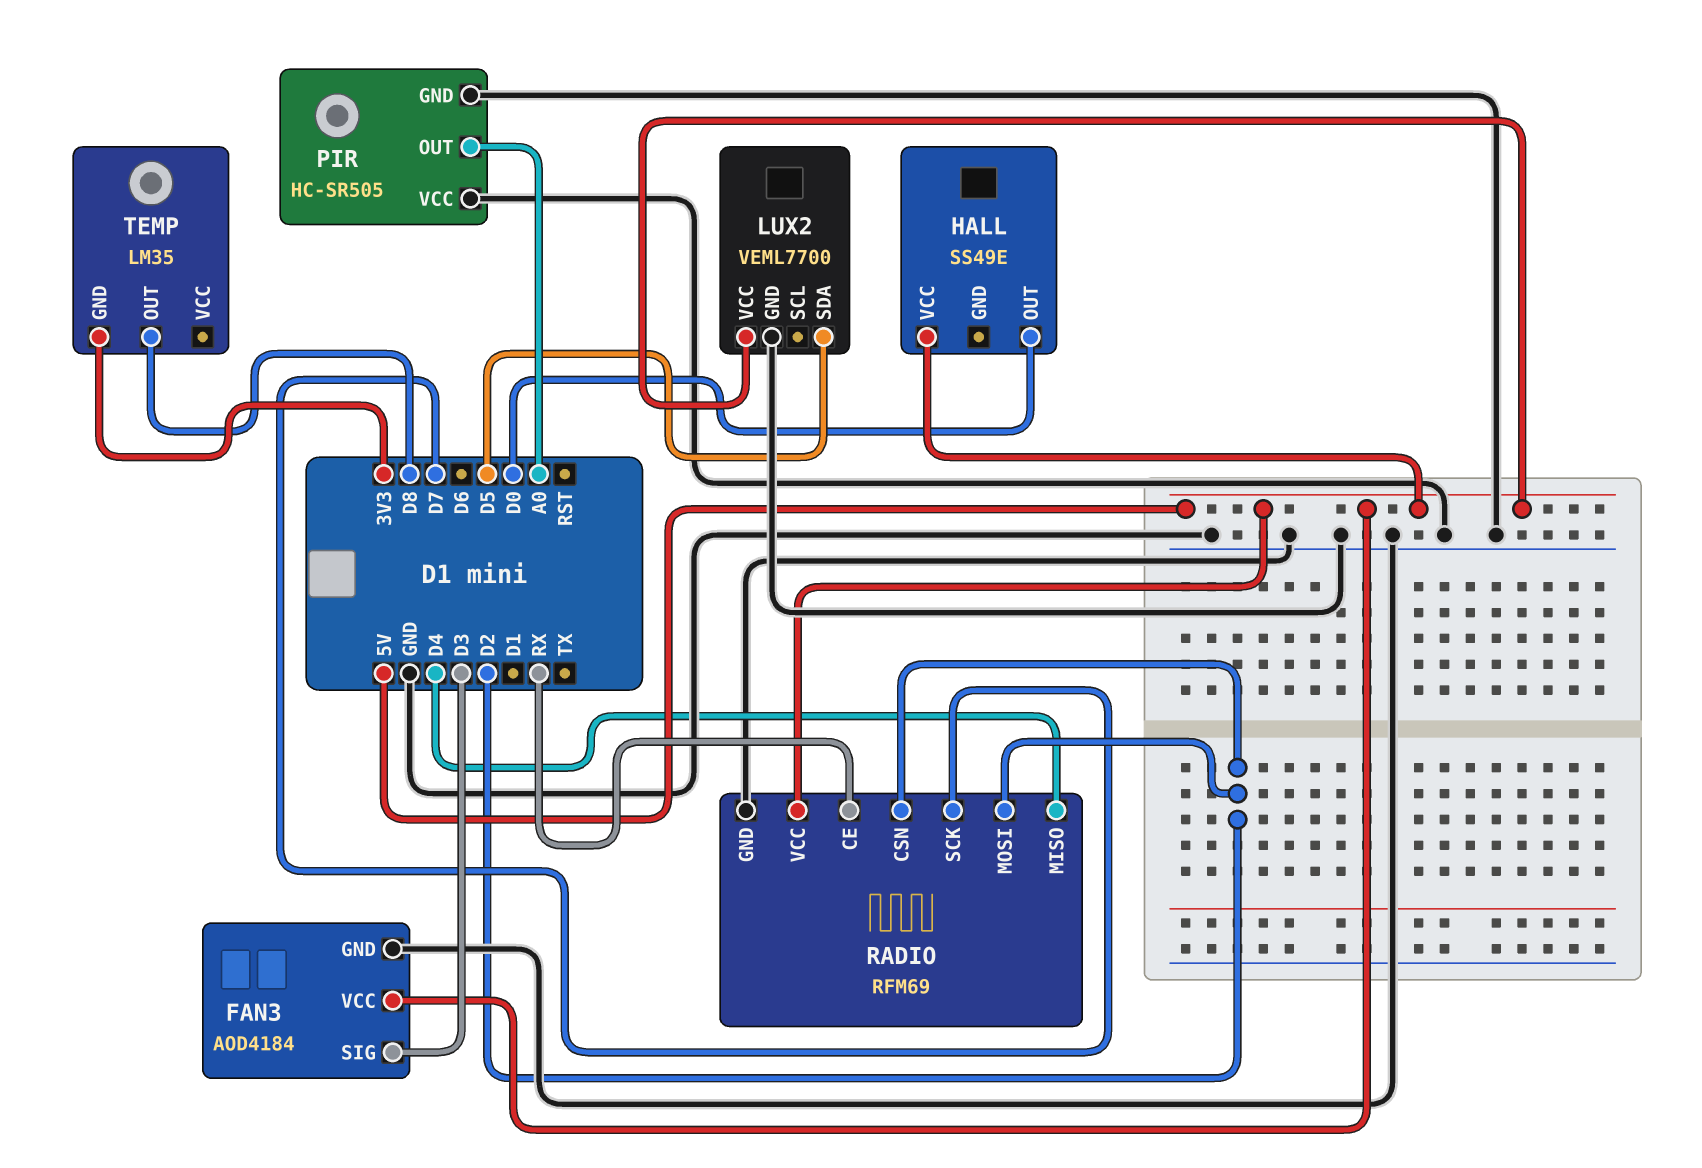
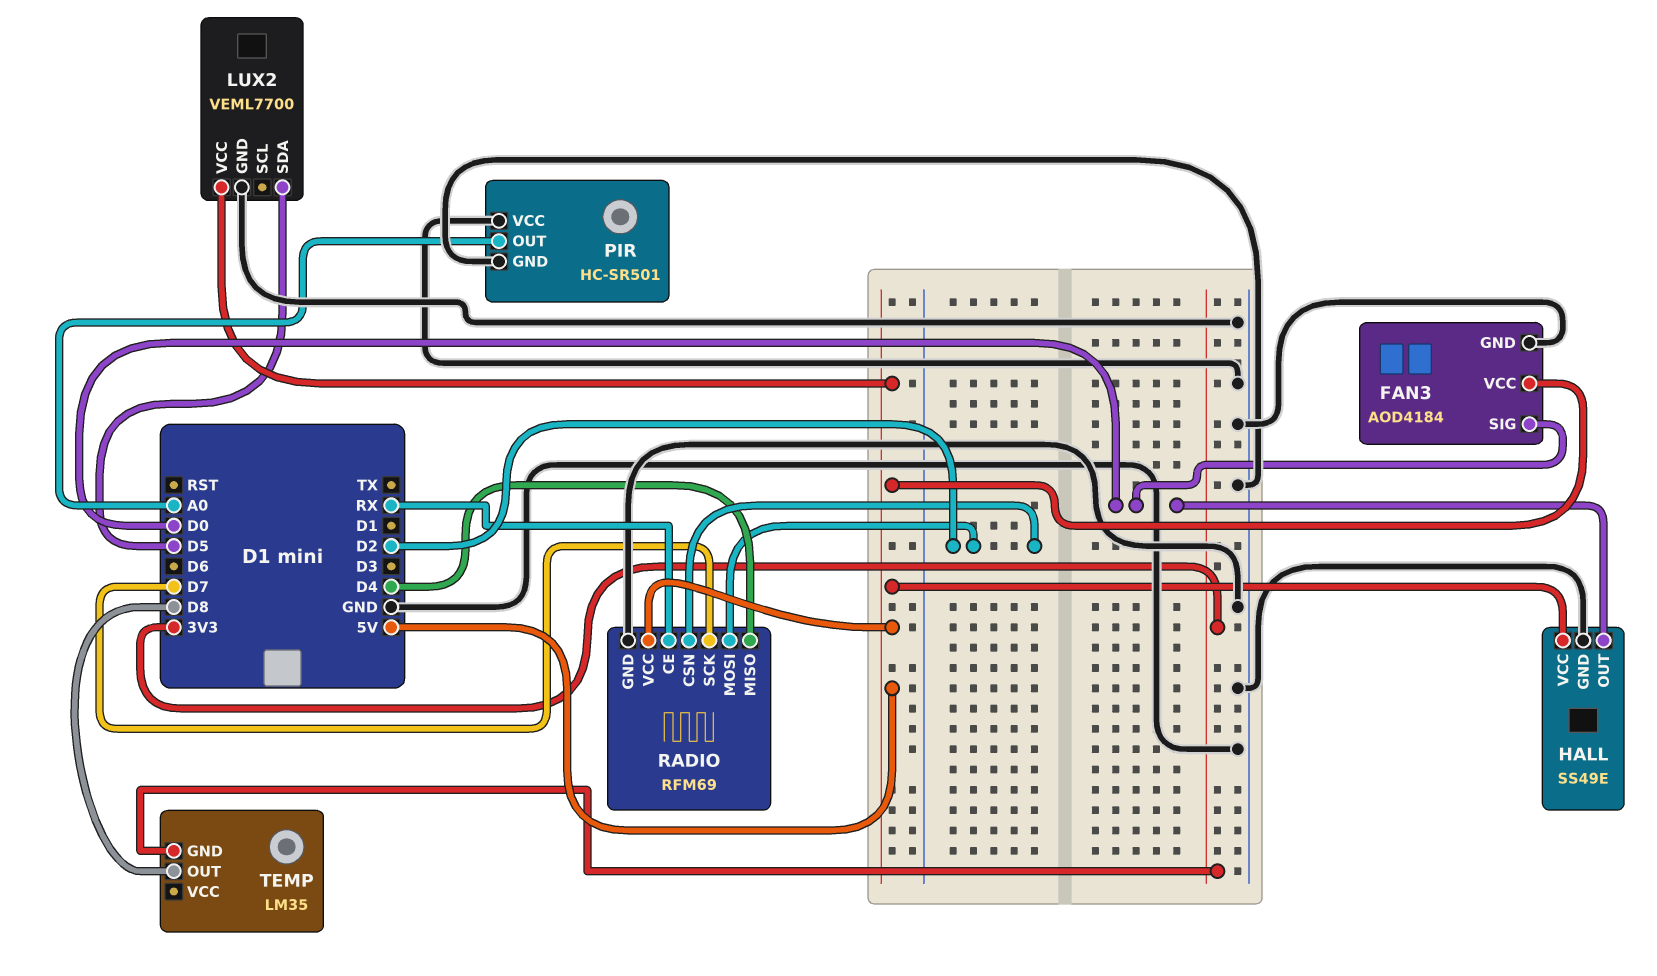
FAN3 pin SIG: D3 -> D0
HALL pin GND: none -> GND
PIR: HC-SR505 -> HC-SR501

